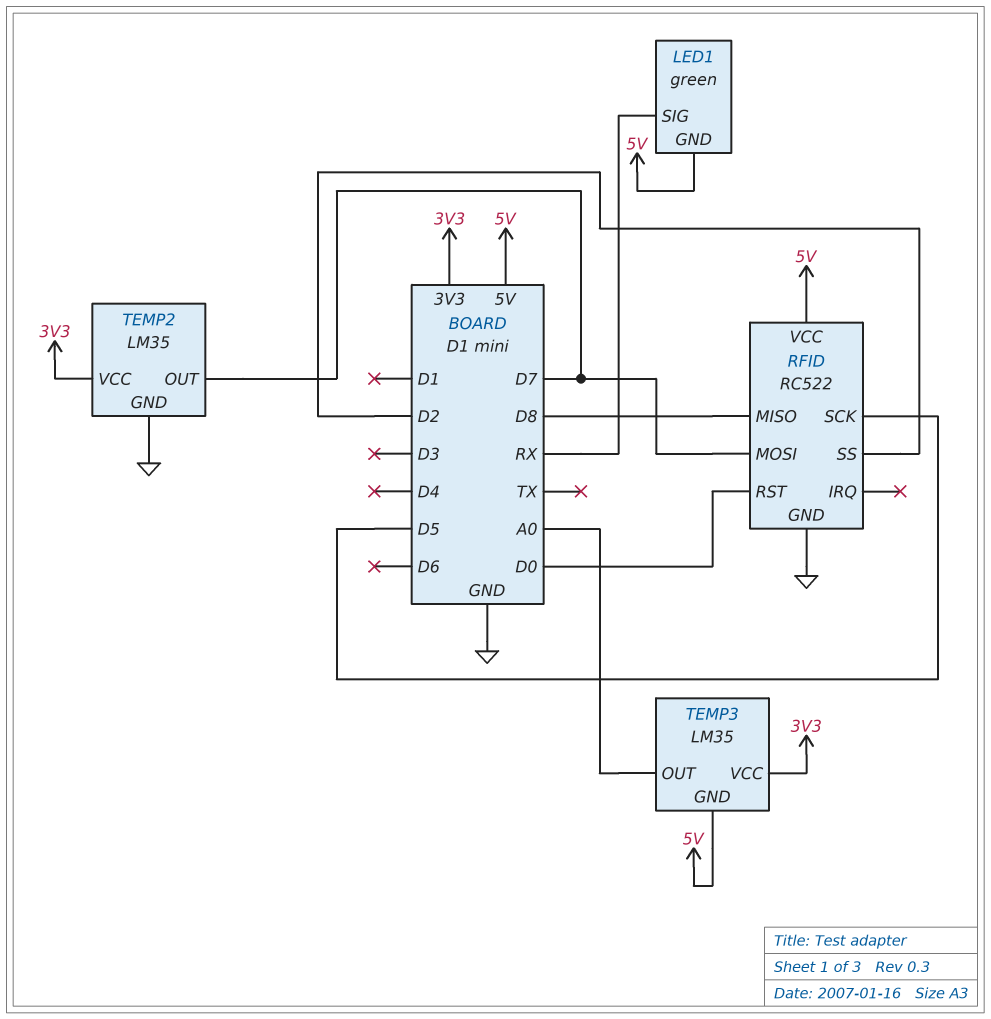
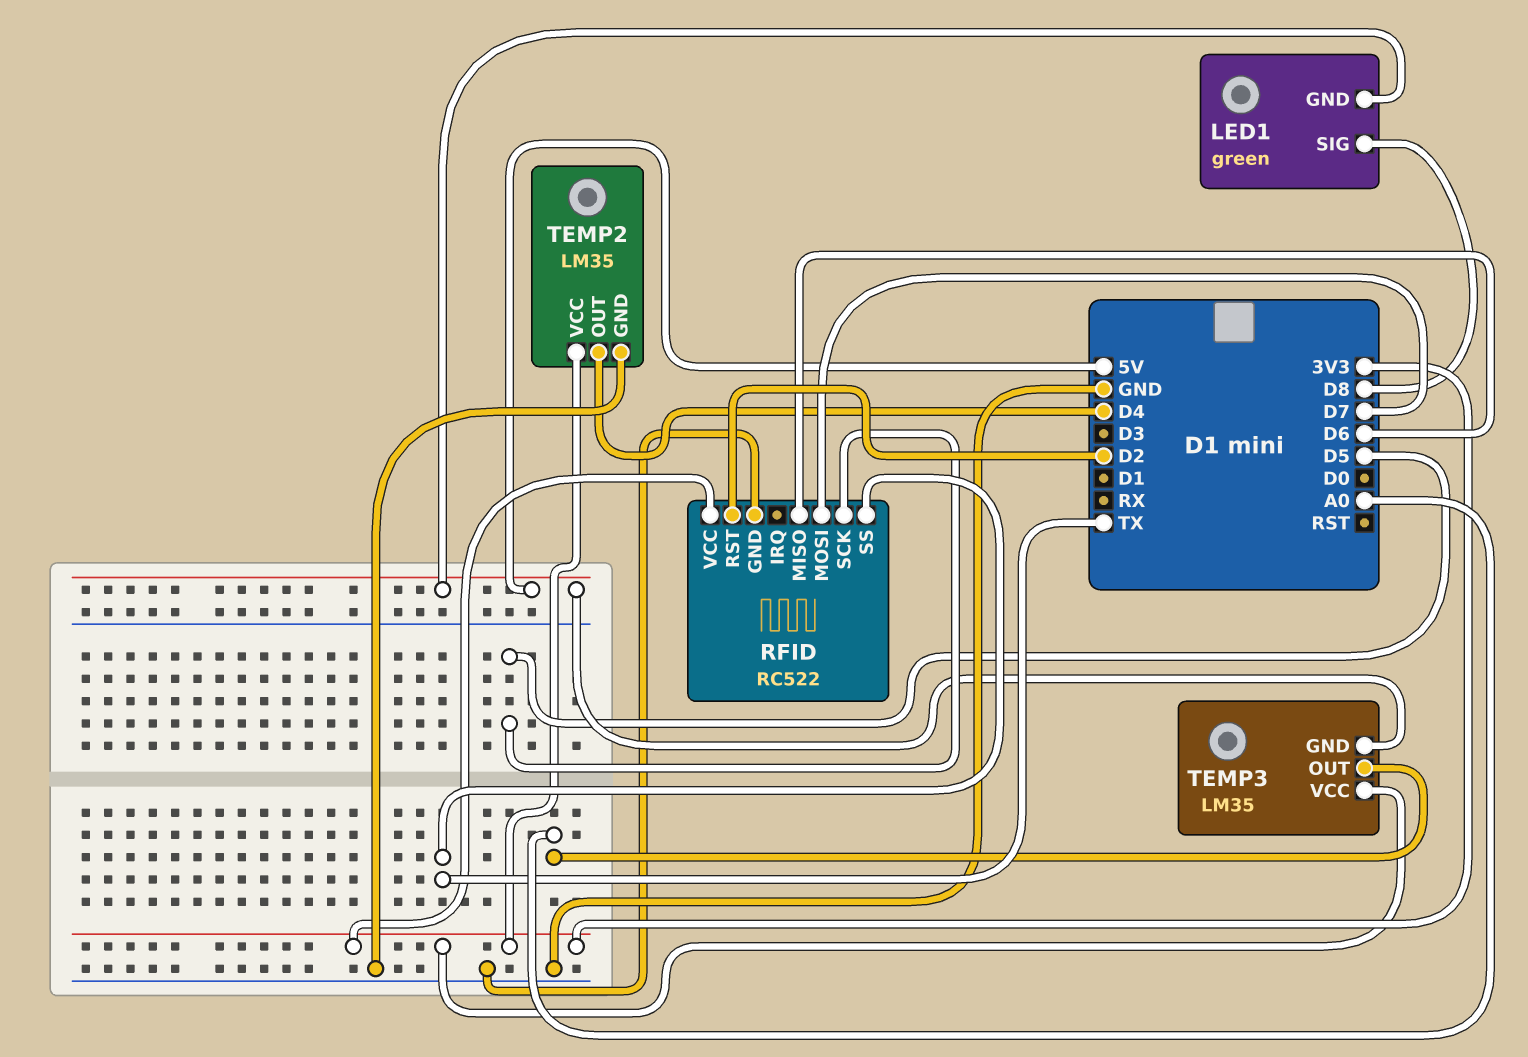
LED1 pin SIG: RX -> D8
RFID pin MISO: D8 -> D6
RFID pin RST: D0 -> D2
RFID pin SS: D2 -> TX
RFID pin VCC: 5V -> 3V3
TEMP2 pin OUT: D7 -> D4

